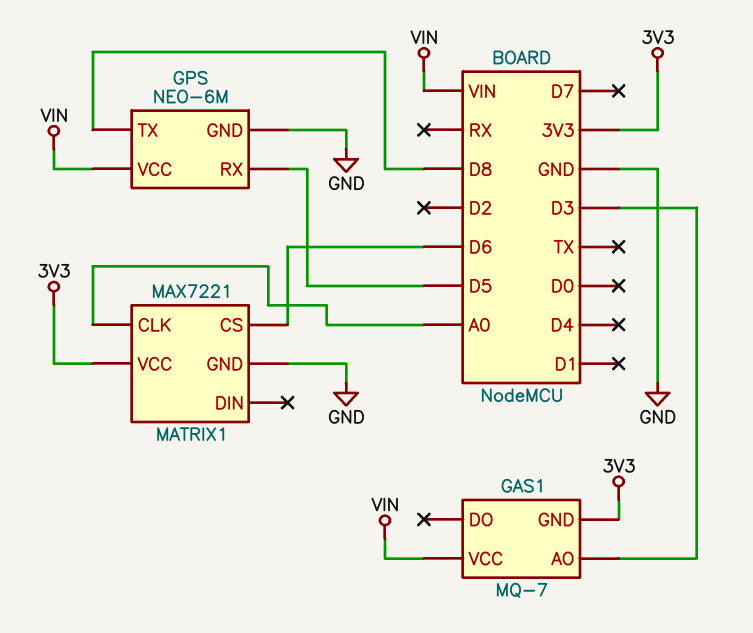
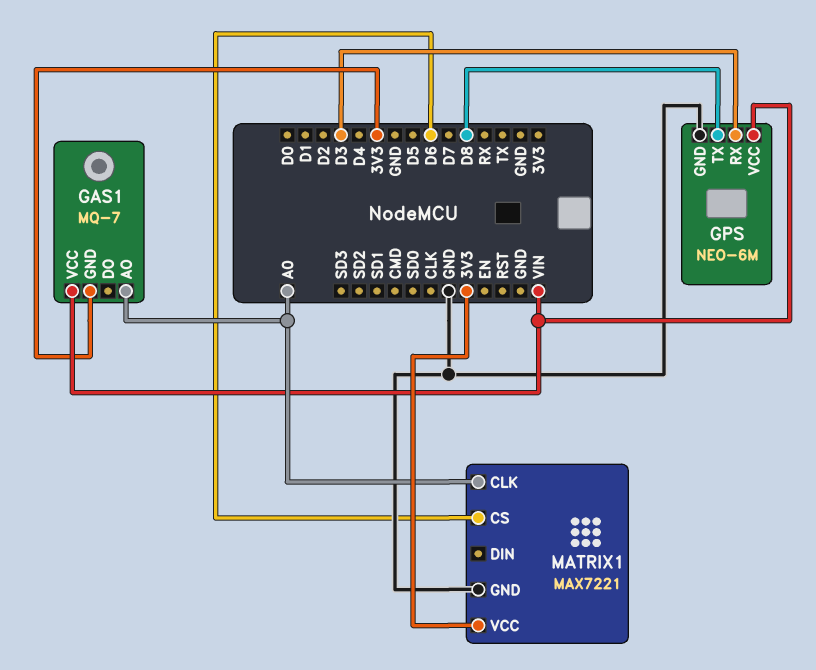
GAS1 pin AO: D3 -> A0
GPS pin RX: D5 -> D3

